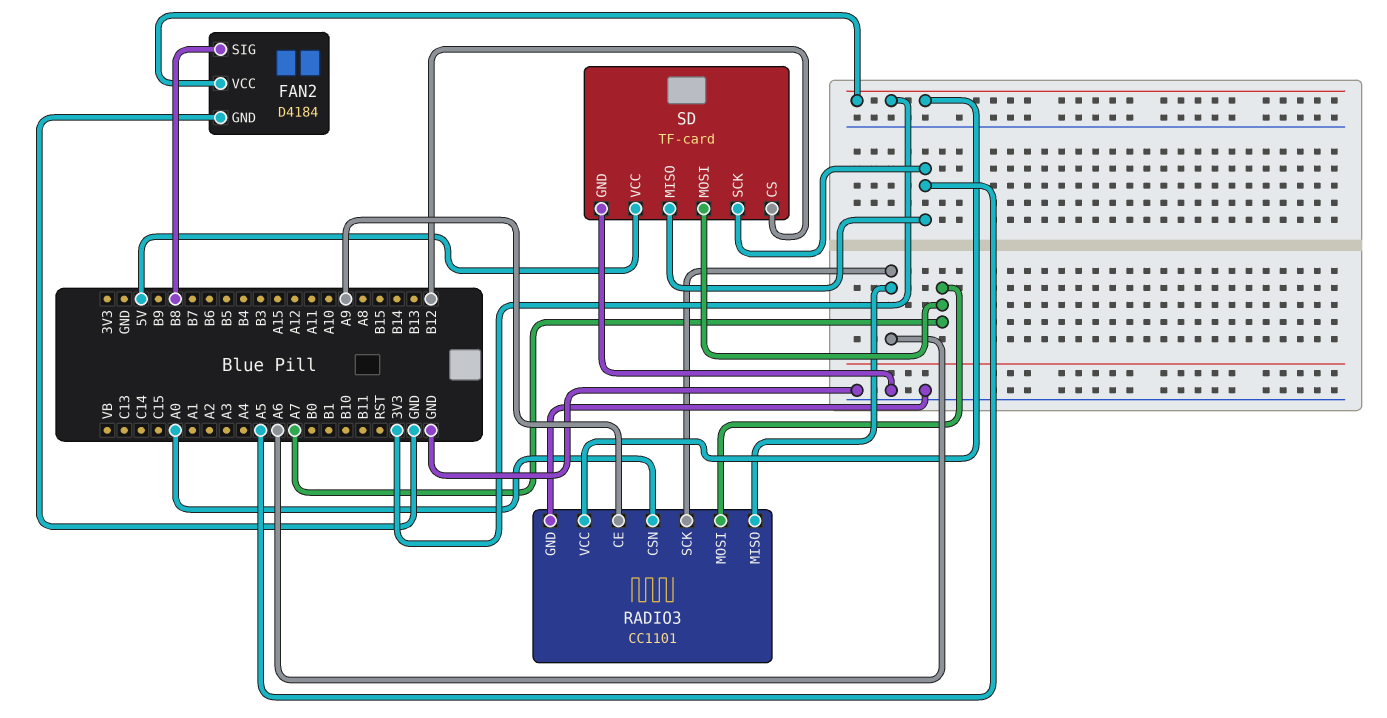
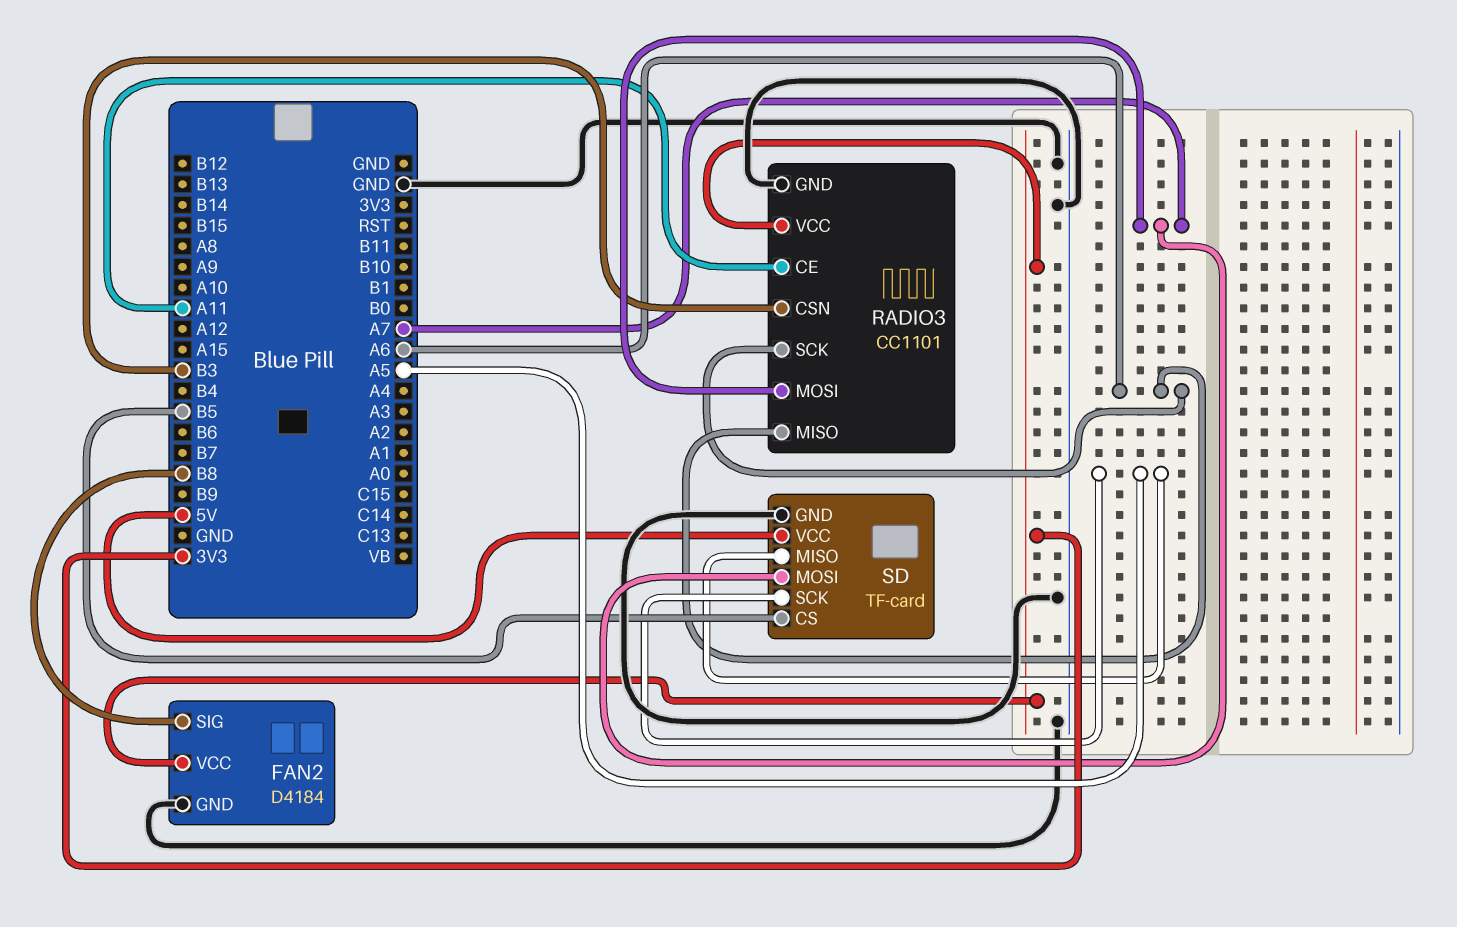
RADIO3 pin CE: A9 -> A11
RADIO3 pin CSN: A0 -> B3
SD pin CS: B12 -> B5

